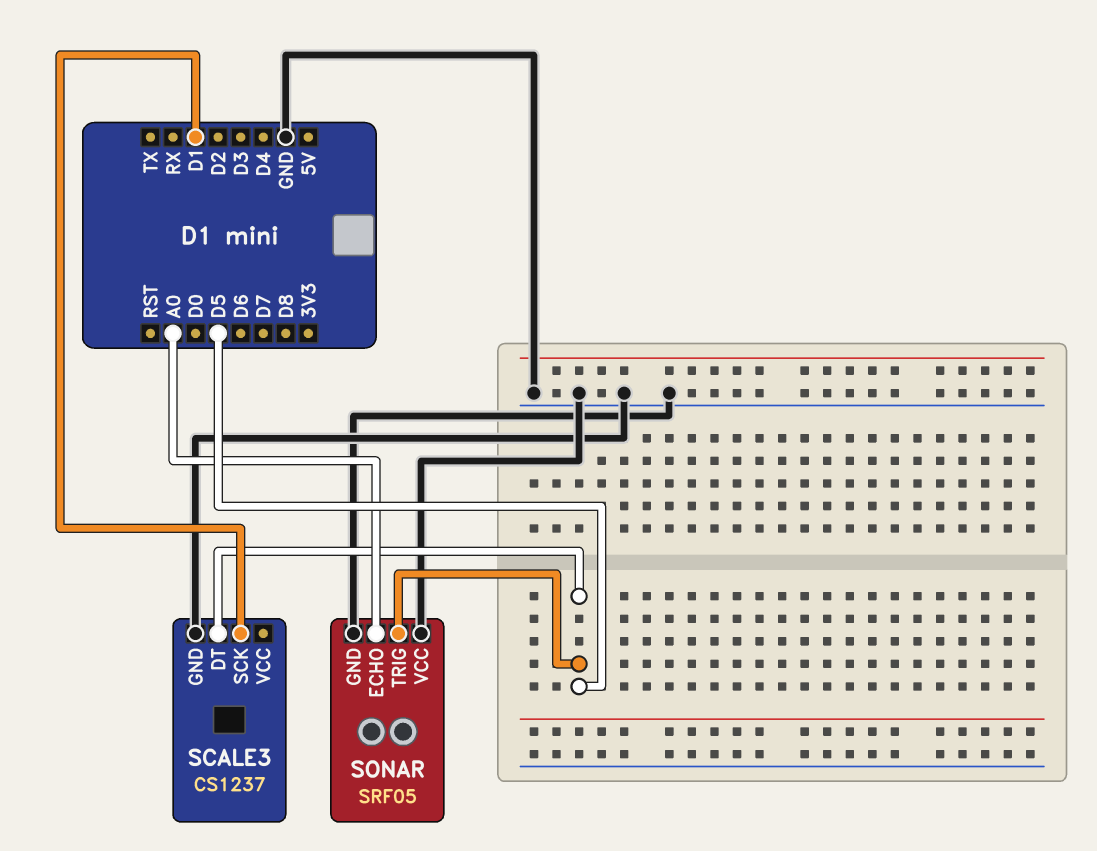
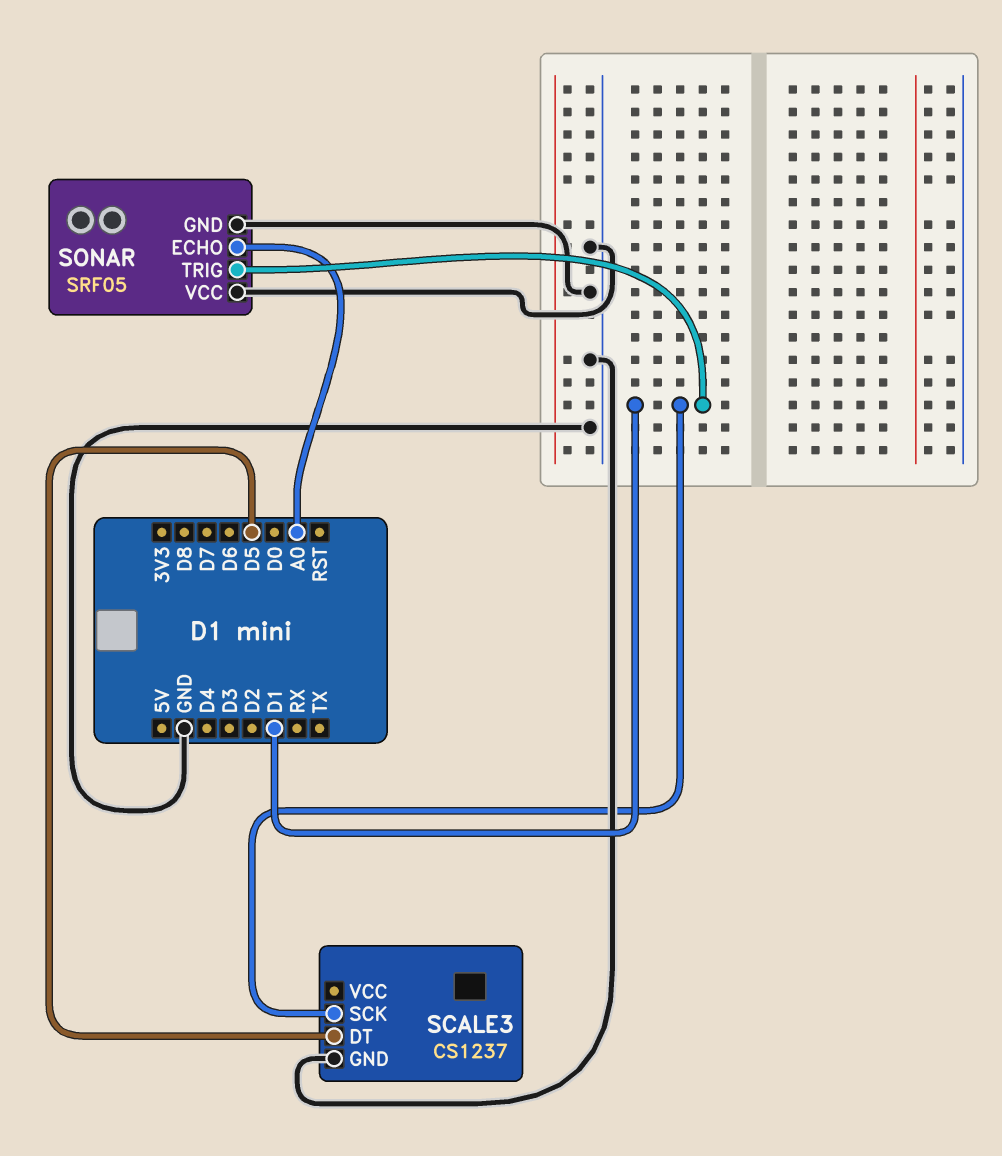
SONAR pin TRIG: D5 -> D1

